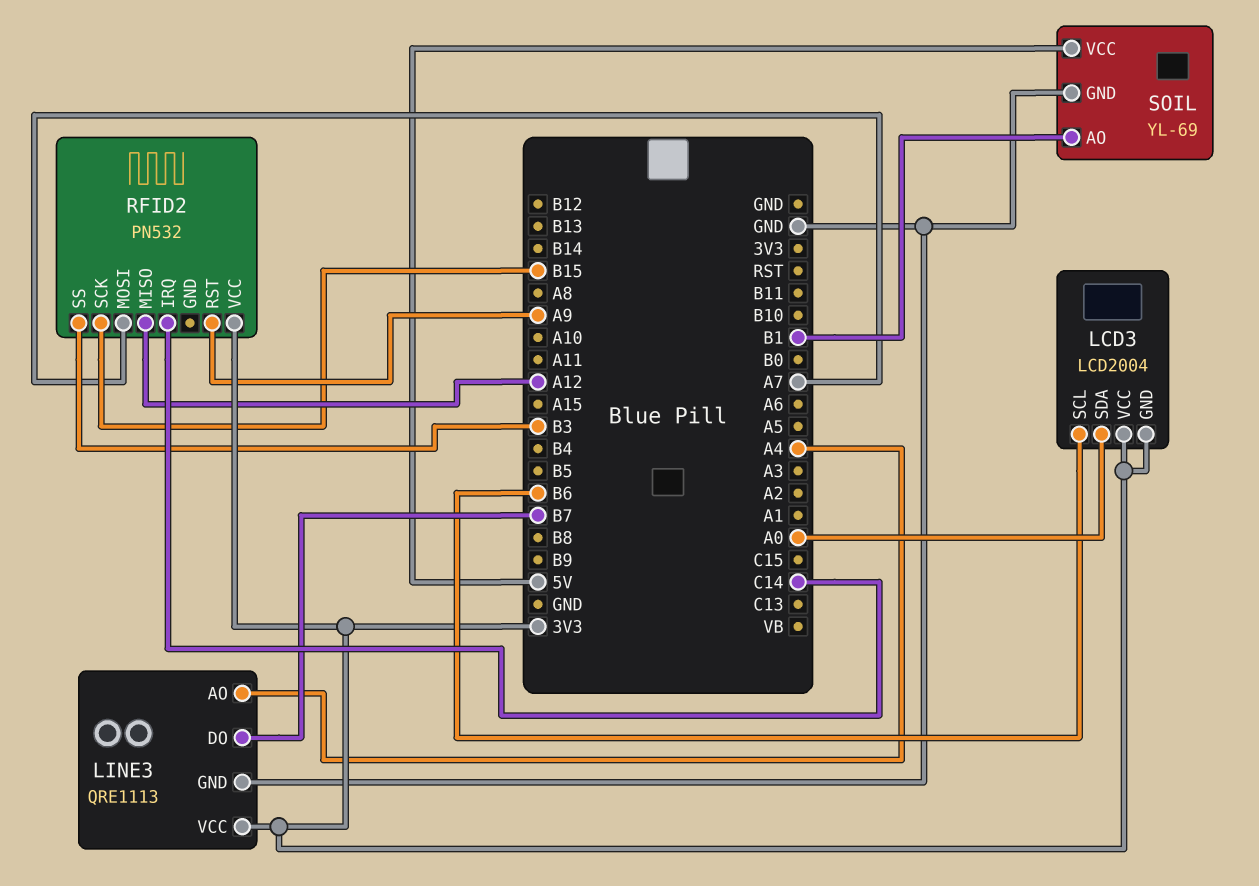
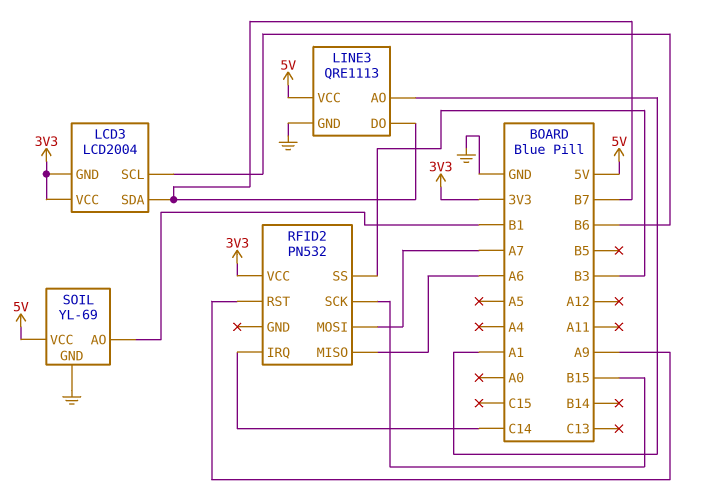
LCD3 pin SDA: A0 -> B7
LINE3 pin AO: A4 -> A1
LINE3 pin VCC: 3V3 -> 5V
RFID2 pin MISO: A12 -> A6

